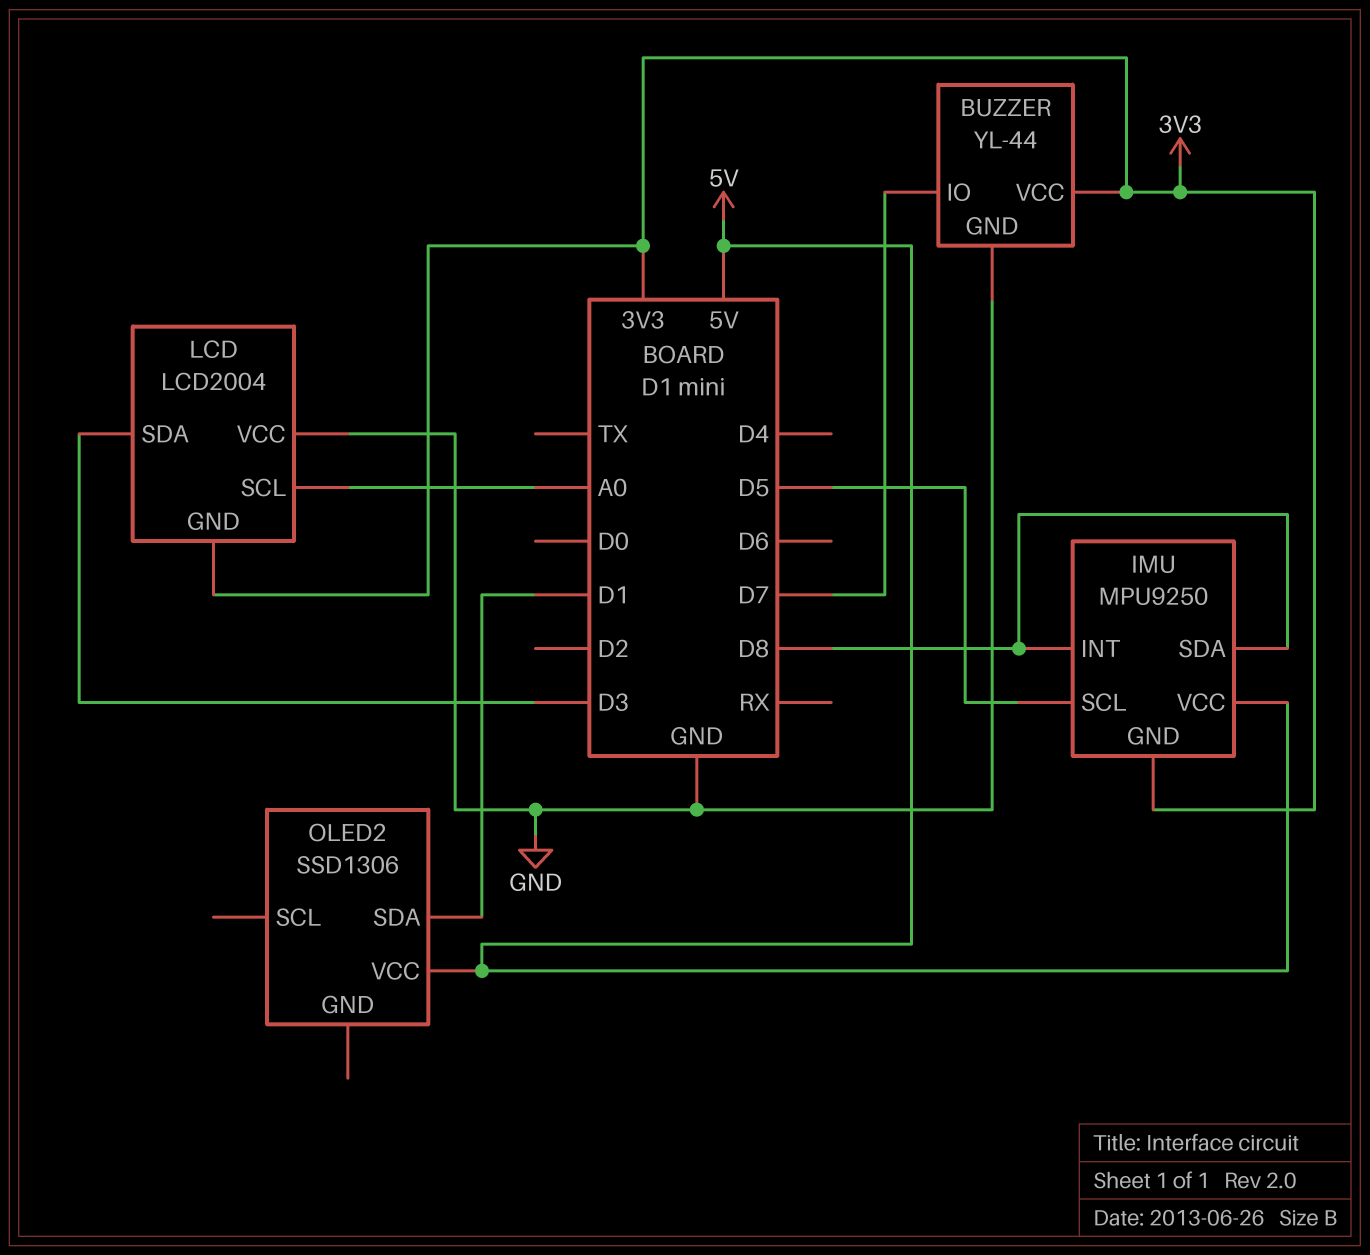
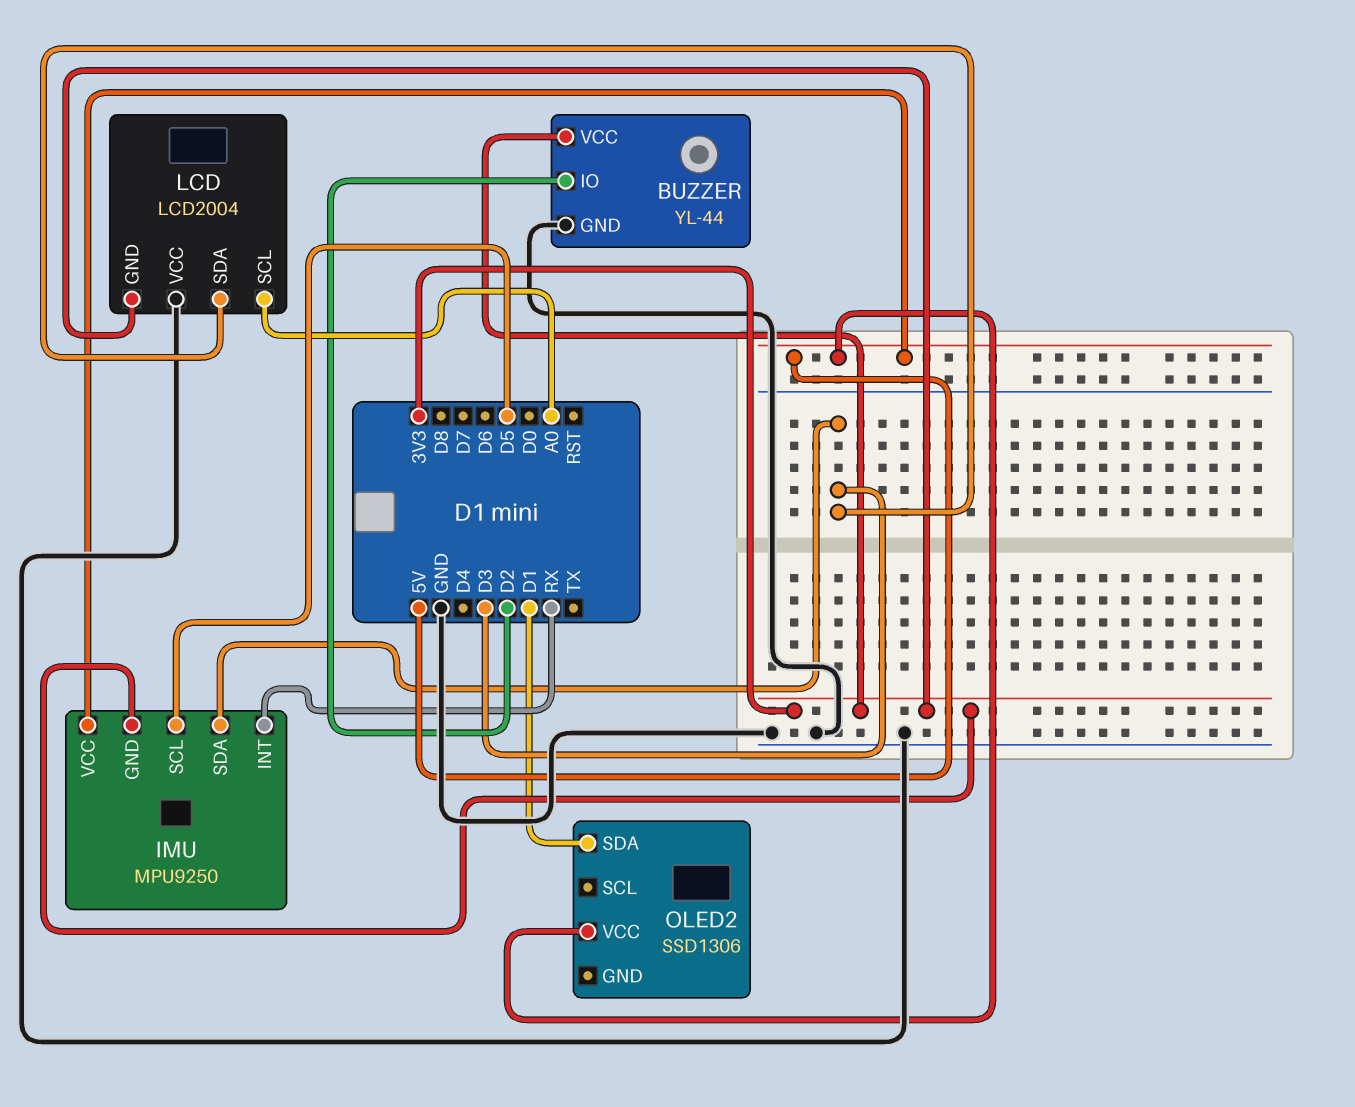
BUZZER pin IO: D7 -> D2
IMU pin INT: D8 -> RX
IMU pin SDA: D8 -> D3

